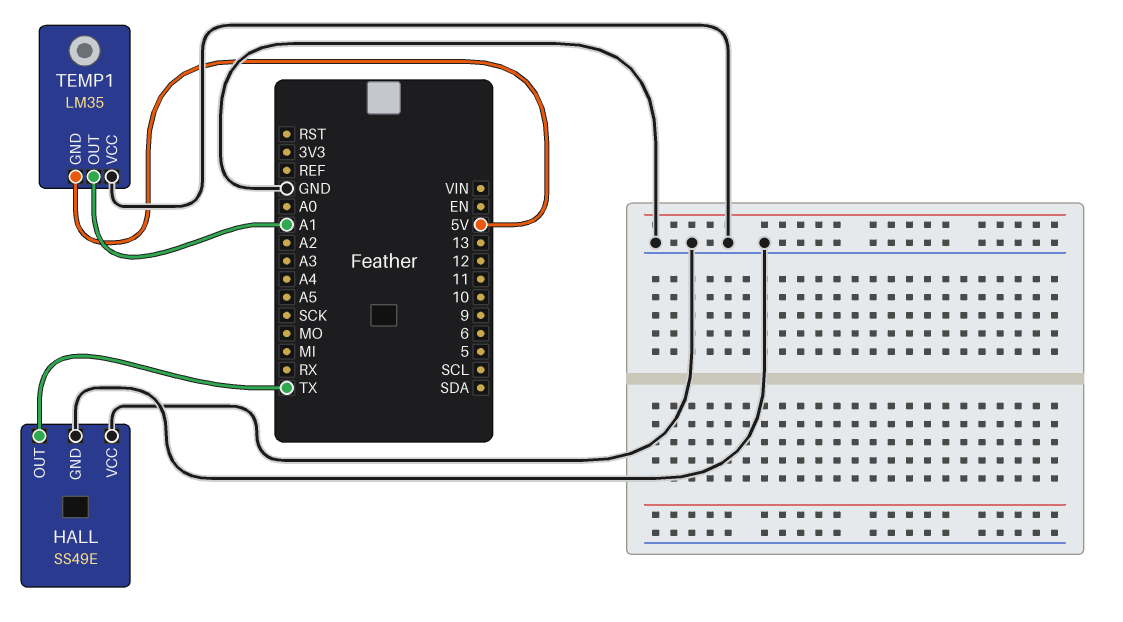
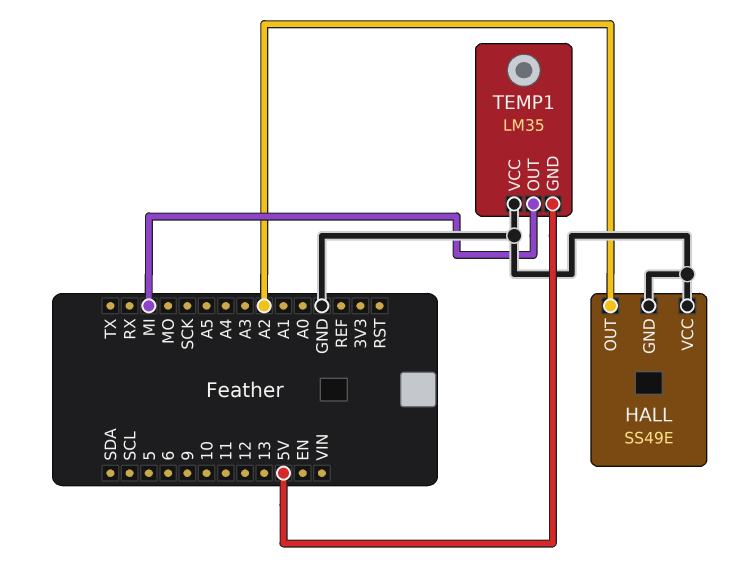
HALL pin OUT: TX -> A2
TEMP1 pin OUT: A1 -> MI

